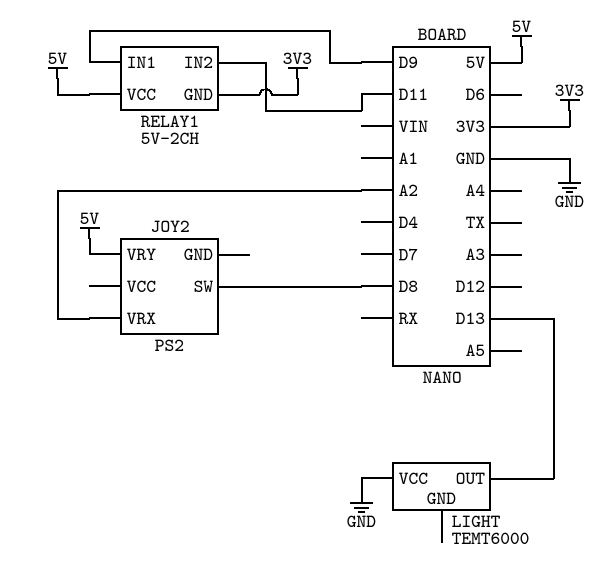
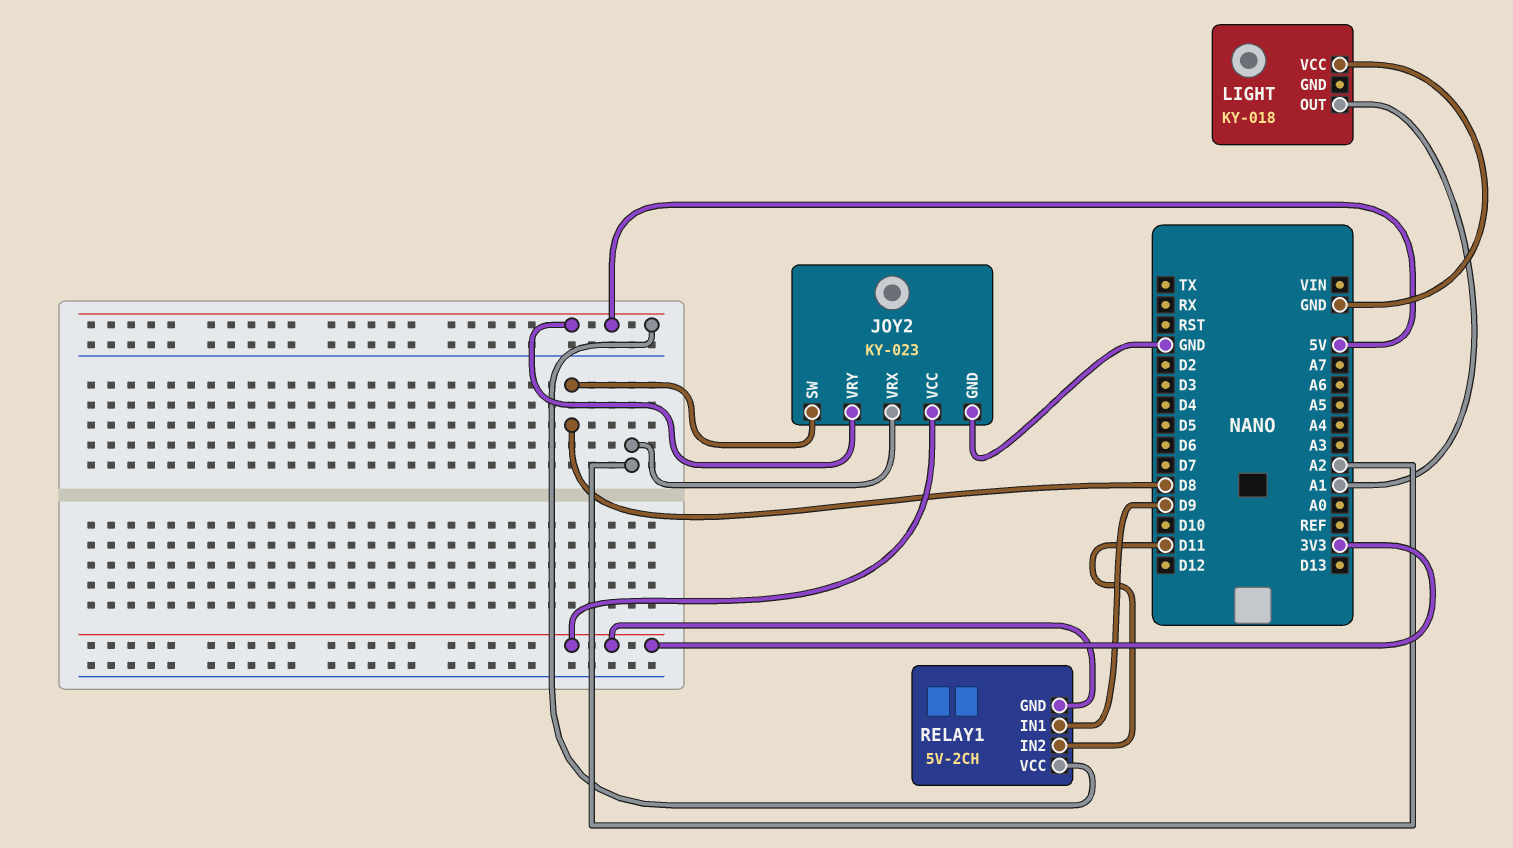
JOY2: PS2 -> KY-023
JOY2 pin GND: none -> GND
JOY2 pin VCC: none -> 3V3
LIGHT: TEMT6000 -> KY-018
LIGHT pin OUT: D13 -> A1

